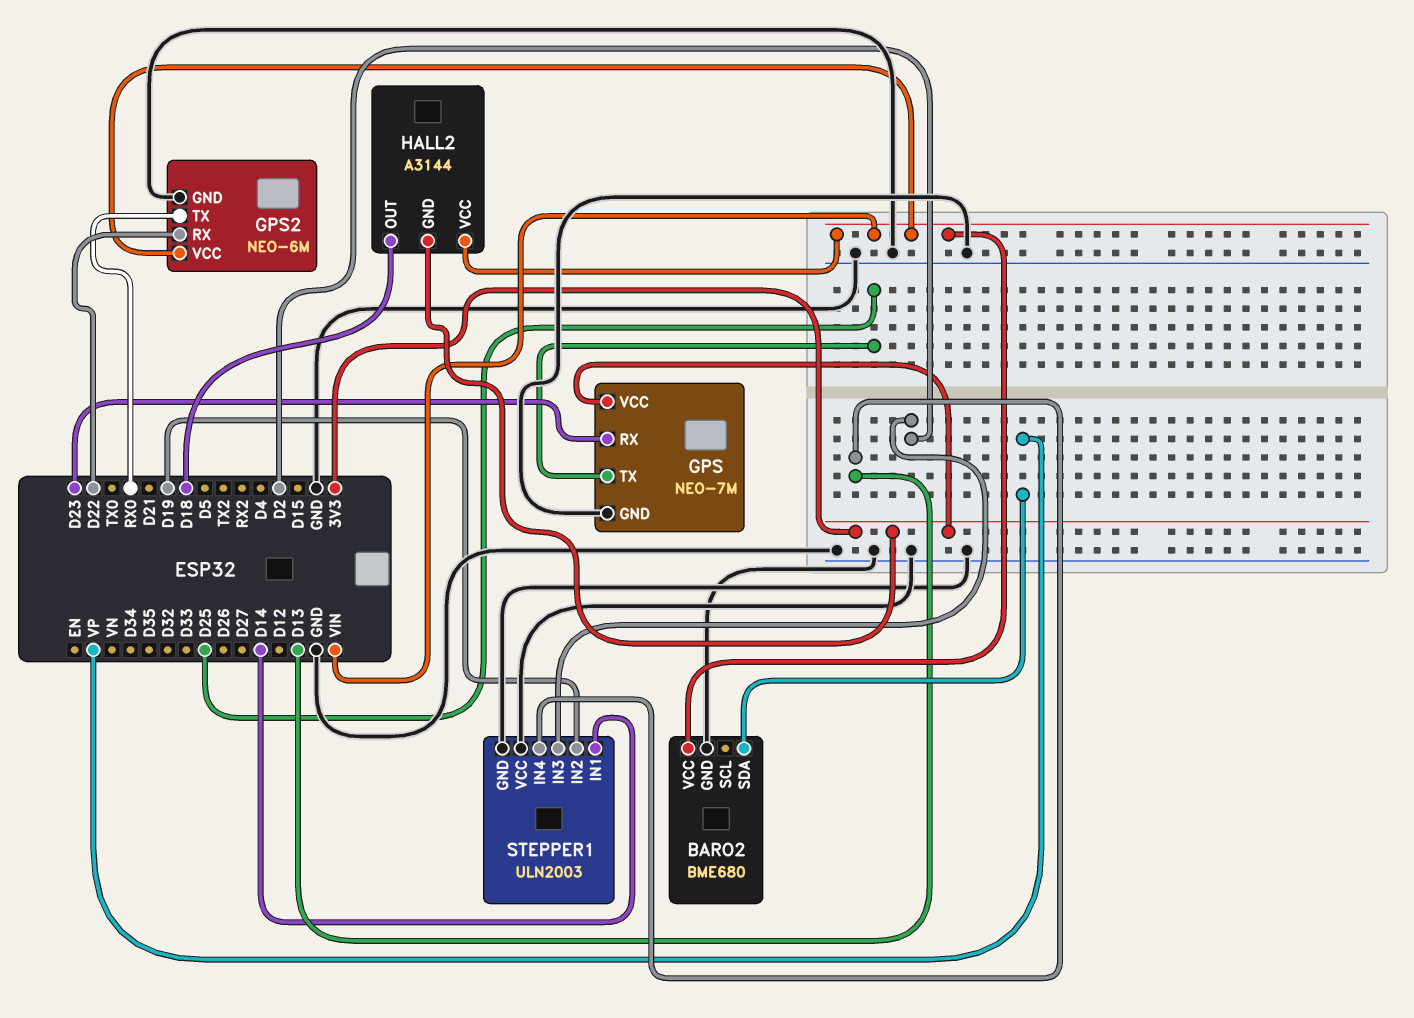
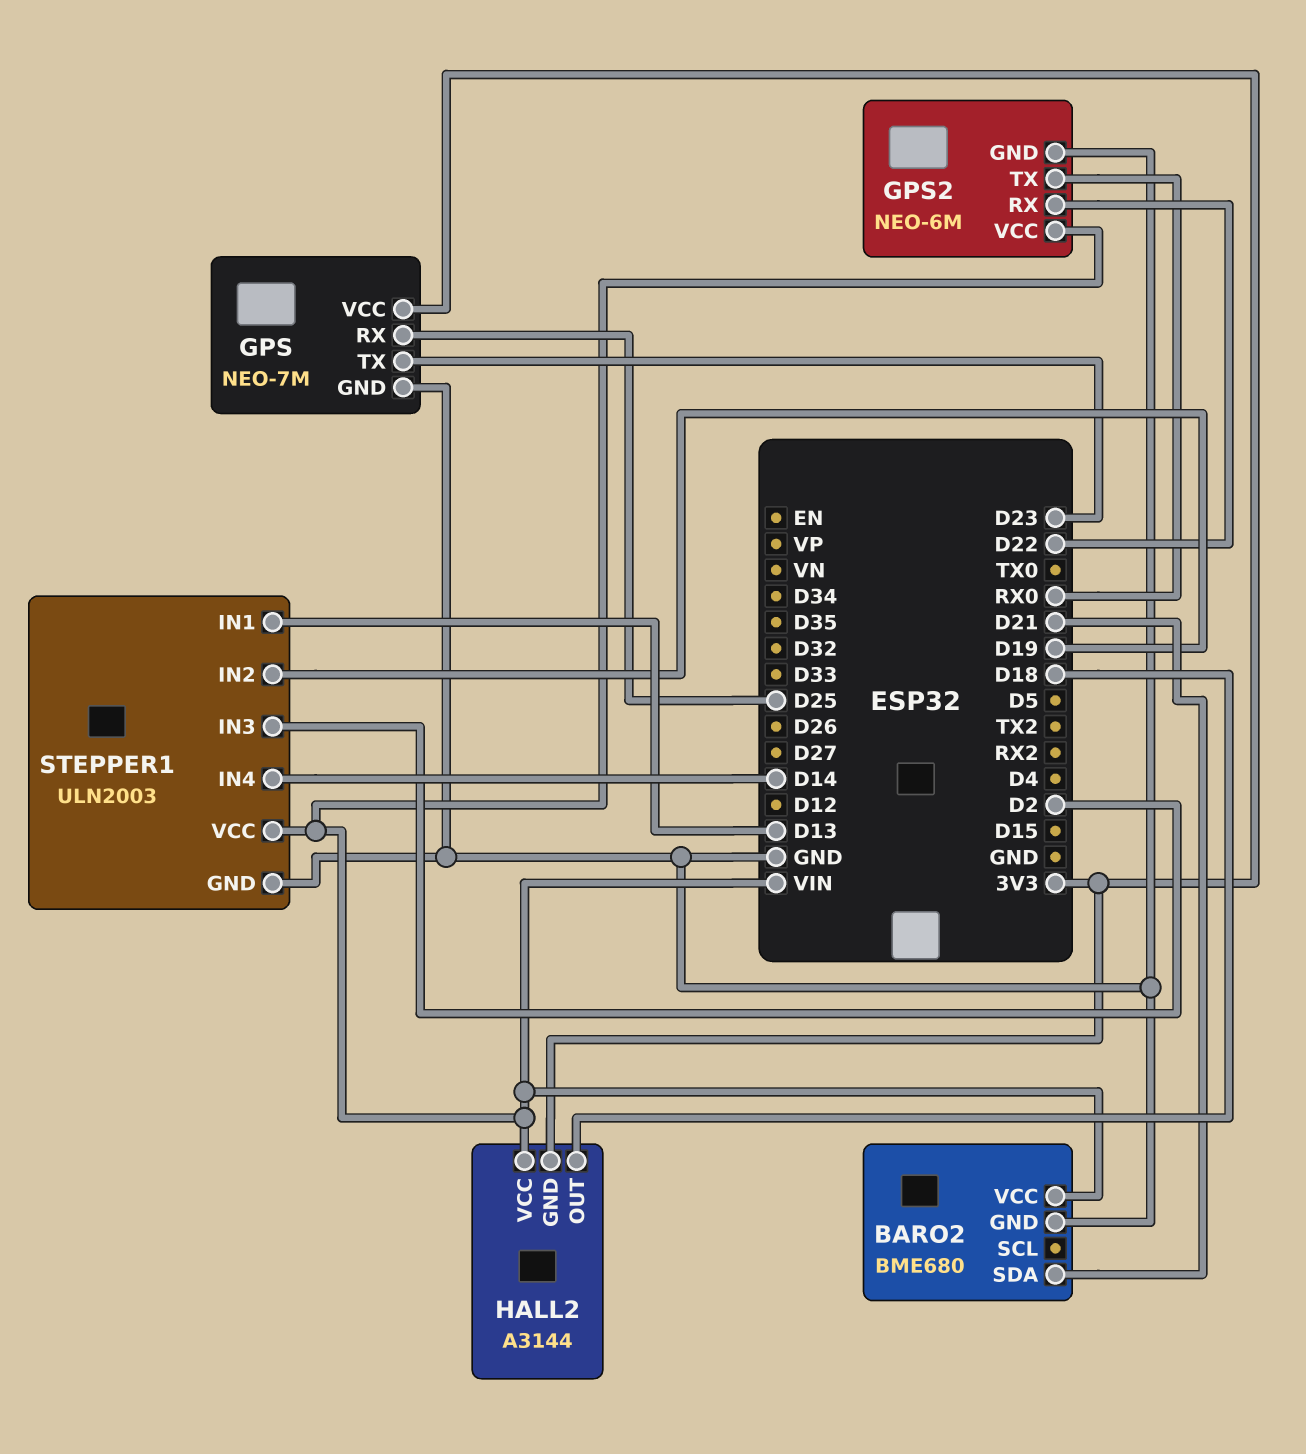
BARO2 pin SDA: VP -> D21
GPS pin RX: D23 -> D25
GPS pin TX: D25 -> D23
STEPPER1 pin IN1: D14 -> D13
STEPPER1 pin IN4: D13 -> D14
STEPPER1 pin VCC: GND -> VIN

